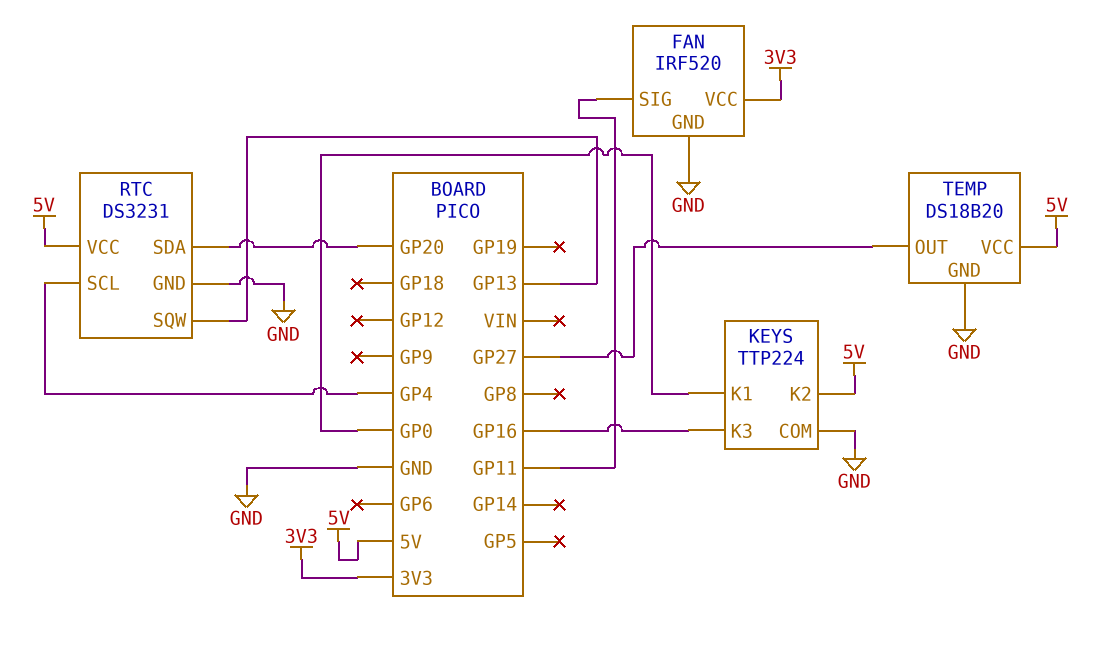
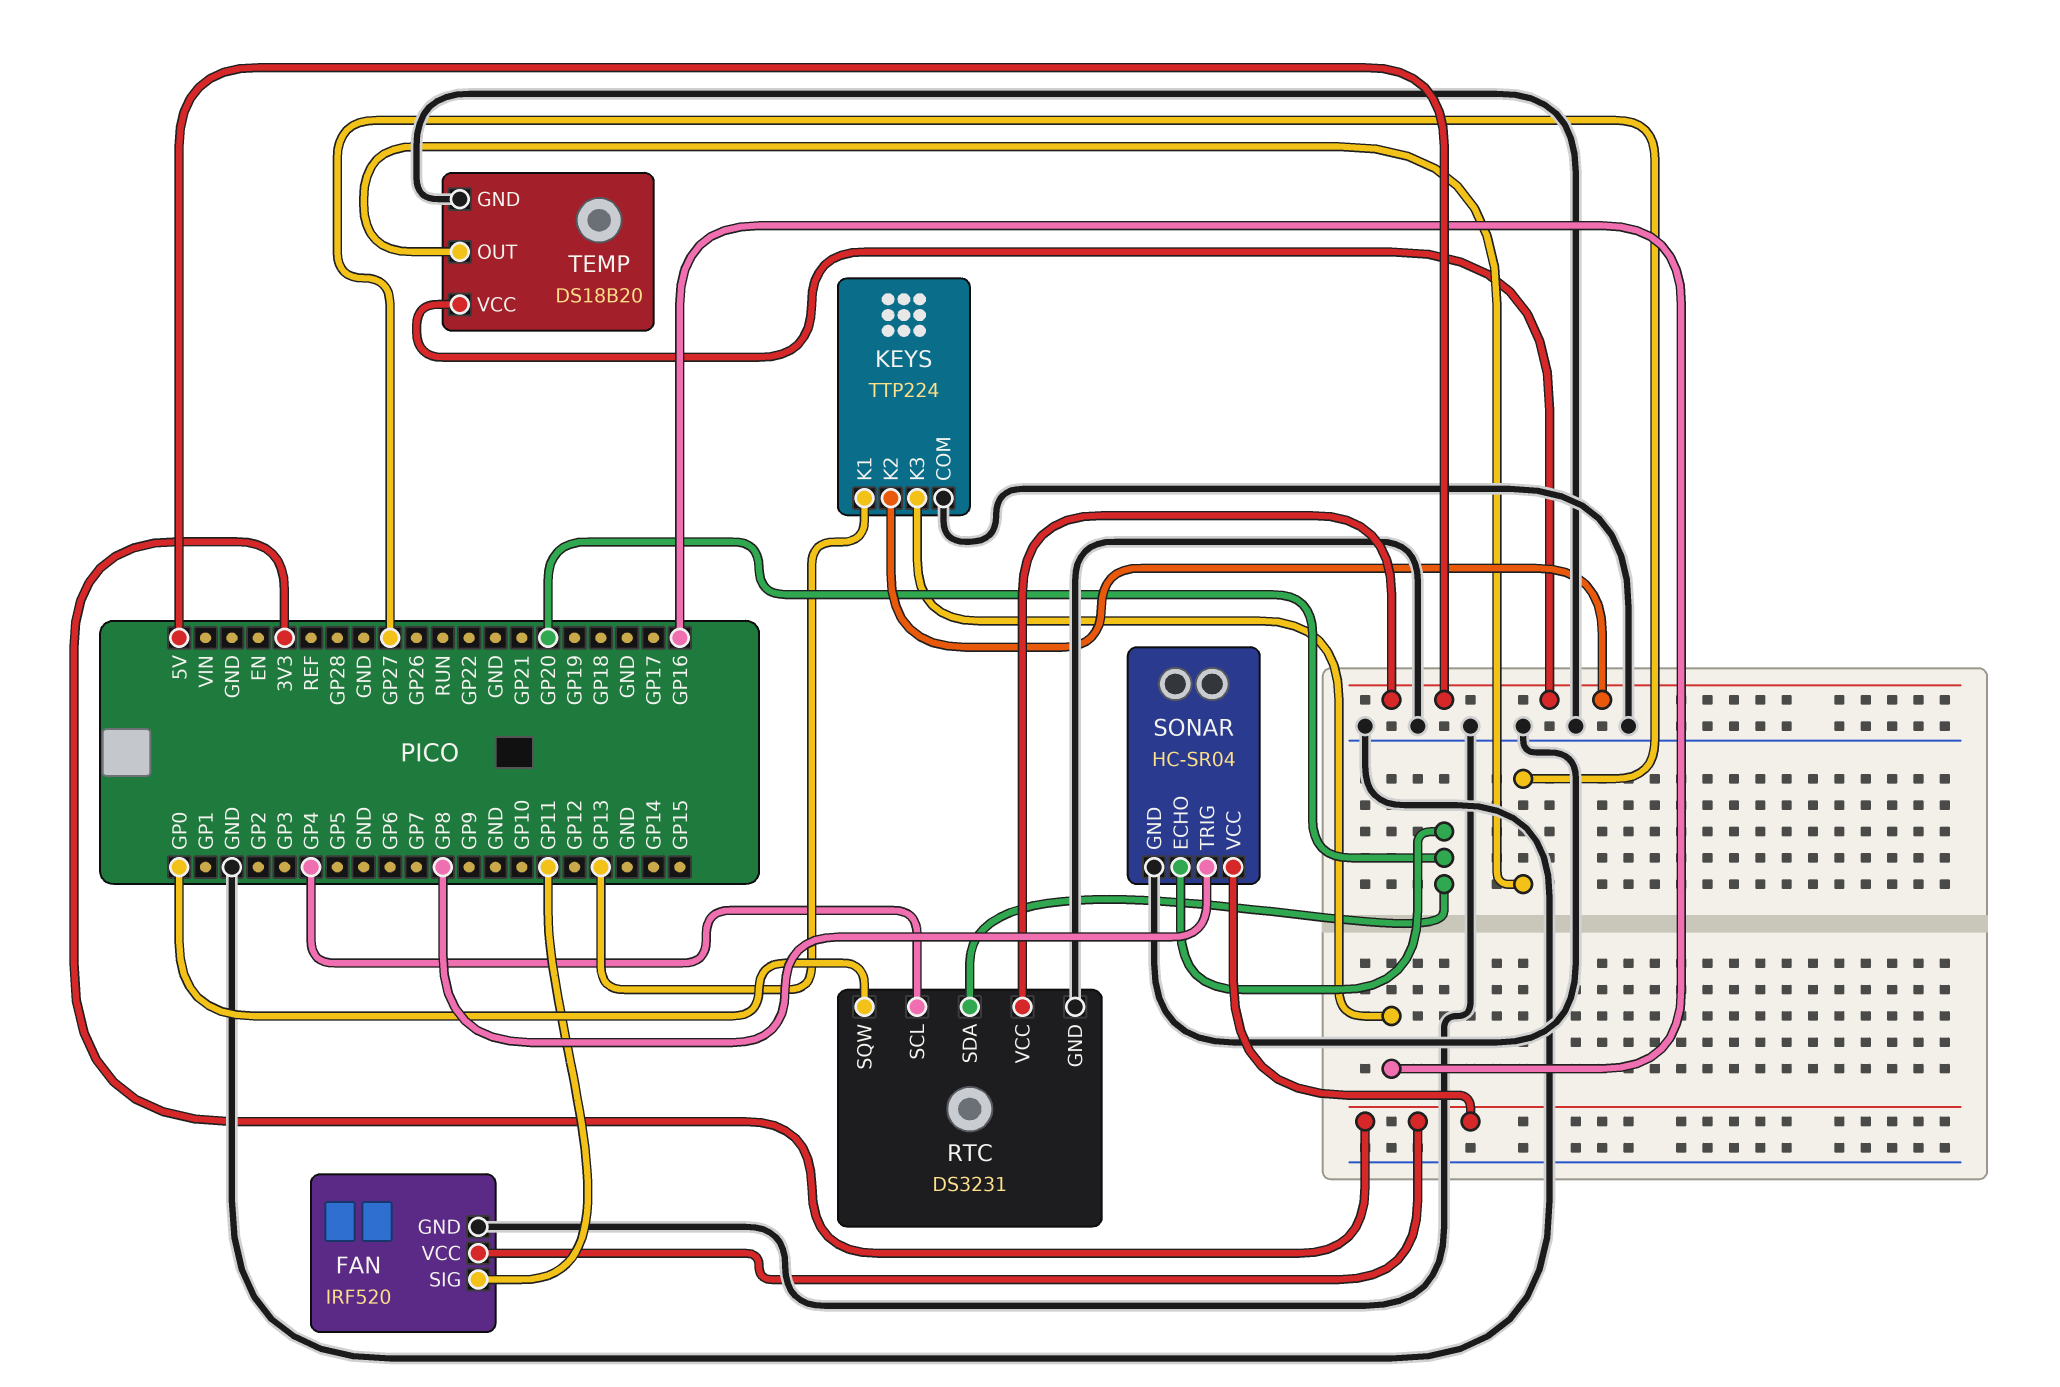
KEYS pin K1: GP0 -> GP13
RTC pin SQW: GP13 -> GP0
SONAR: none -> HC-SR04
SONAR pin ECHO: none -> GP20
SONAR pin GND: none -> GND
SONAR pin TRIG: none -> GP8
SONAR pin VCC: none -> 3V3

